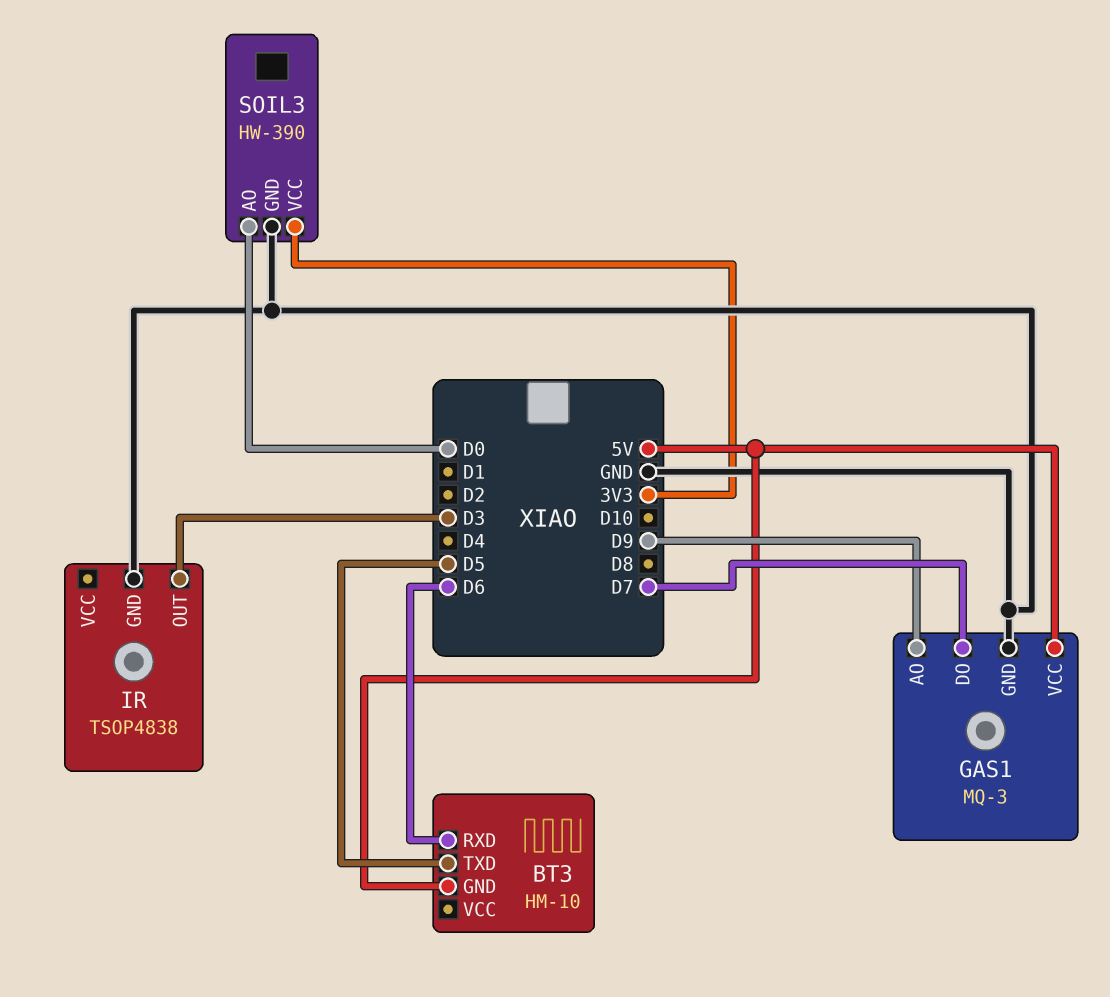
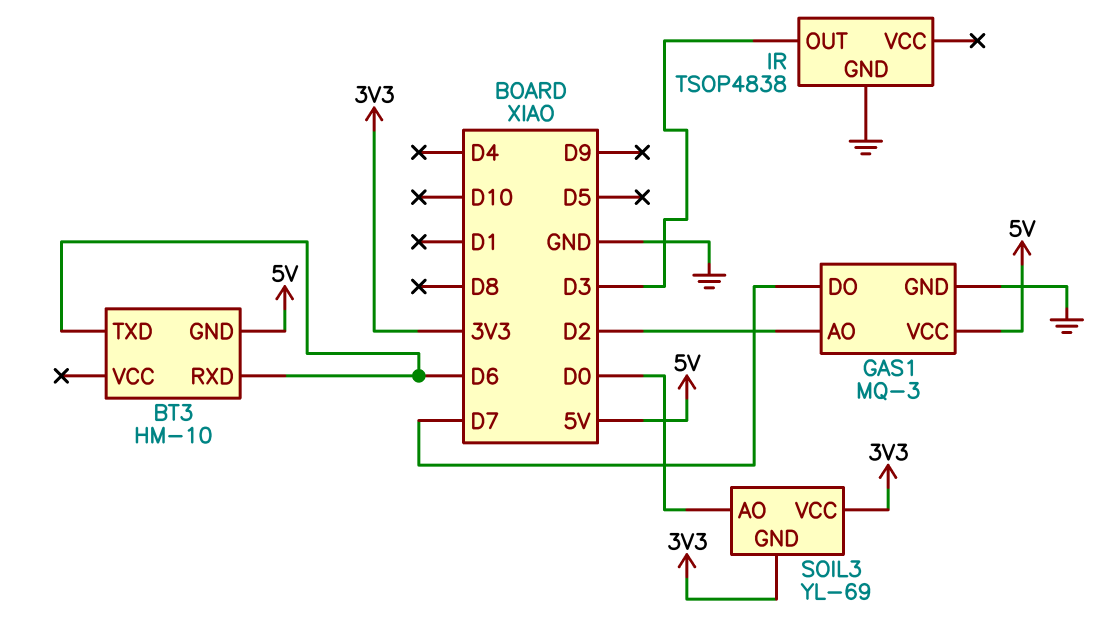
BT3 pin TXD: D5 -> D6
GAS1 pin AO: D9 -> D2
SOIL3: HW-390 -> YL-69
SOIL3 pin GND: GND -> 3V3

